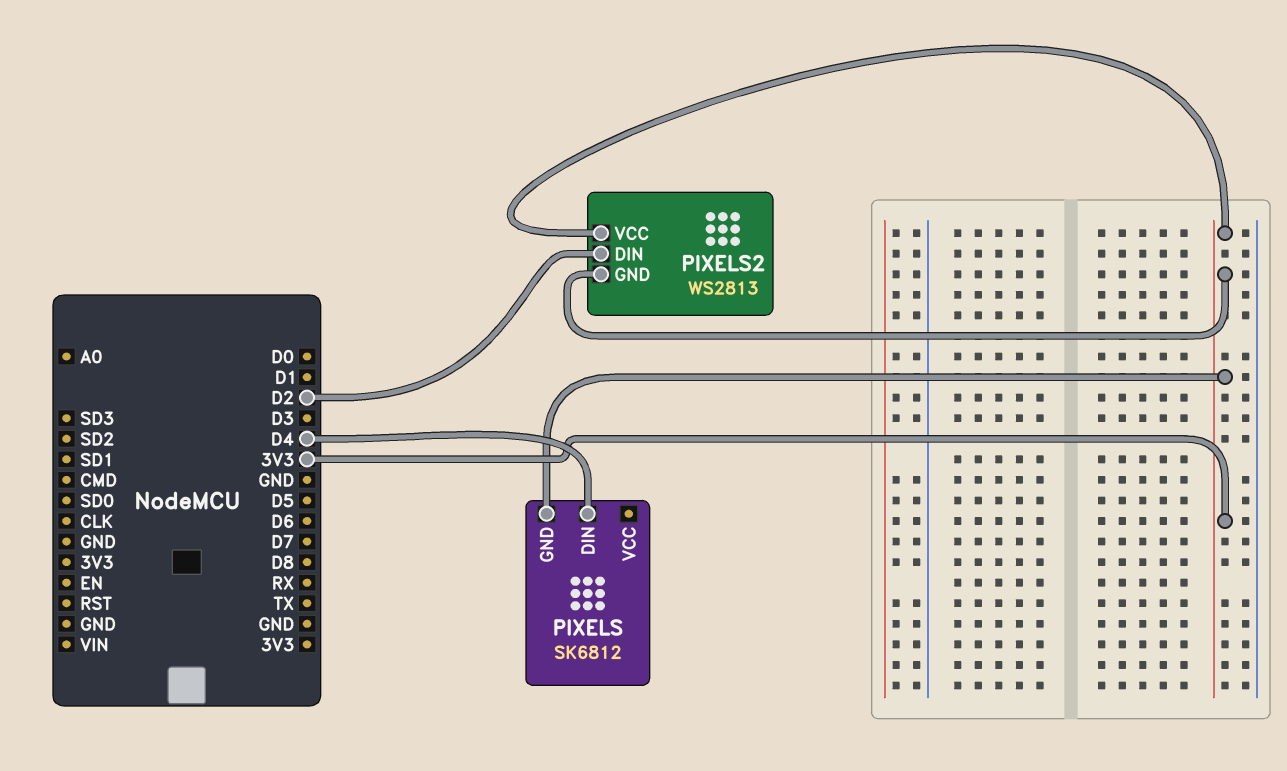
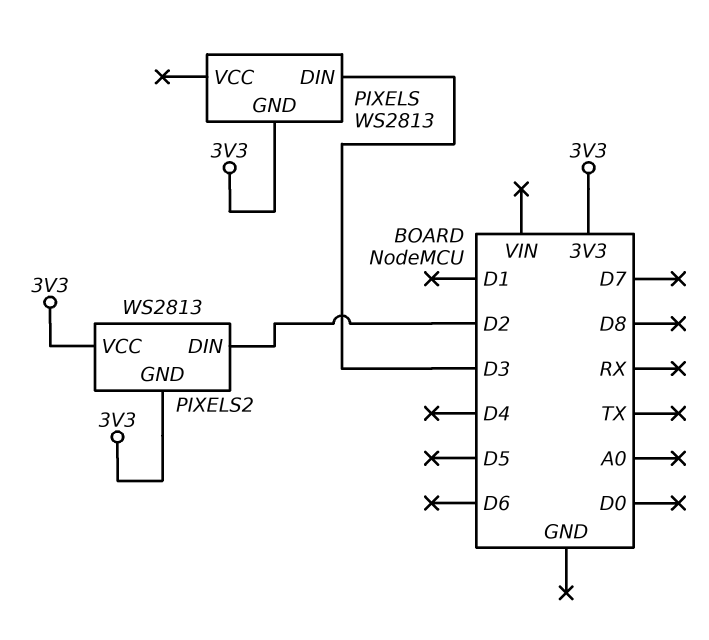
PIXELS: SK6812 -> WS2813
PIXELS pin DIN: D4 -> D3

